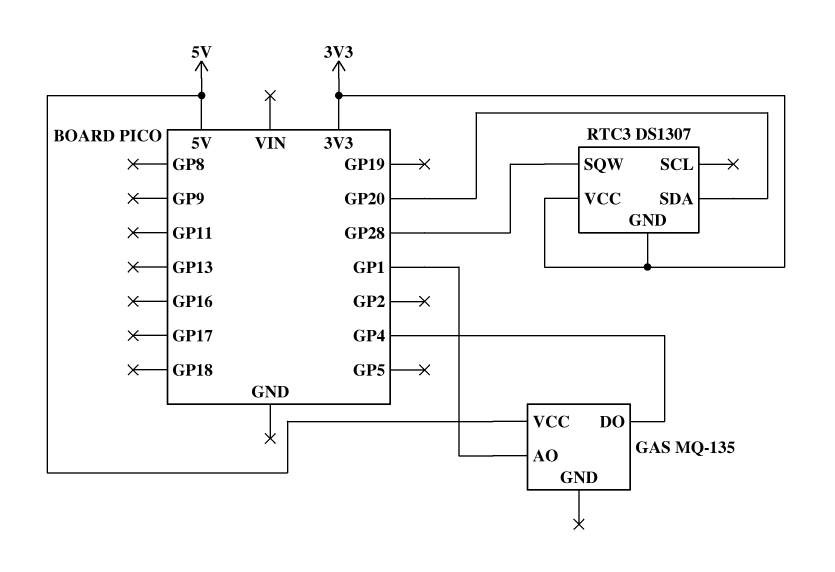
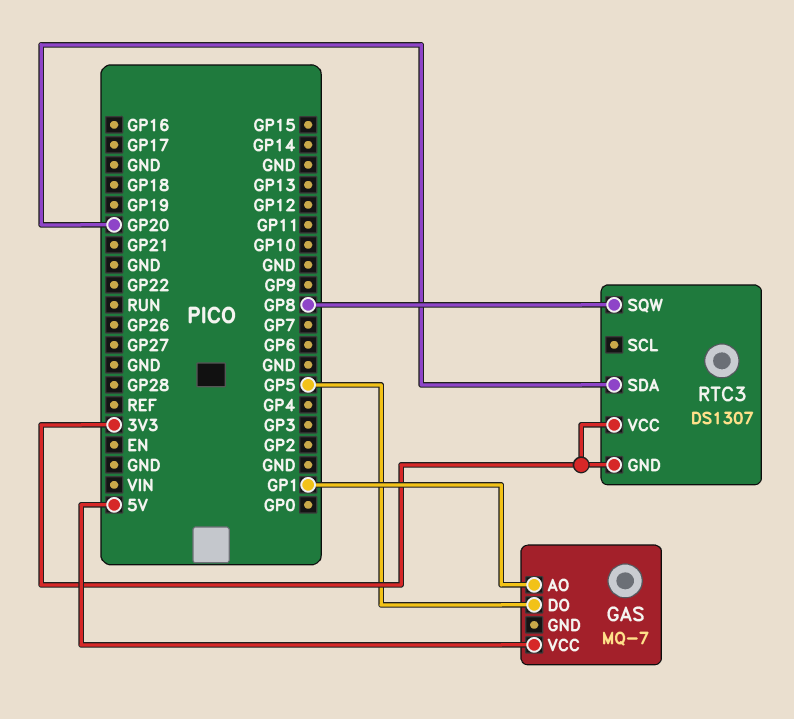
GAS: MQ-135 -> MQ-7
GAS pin DO: GP4 -> GP5
RTC3 pin SQW: GP28 -> GP8

